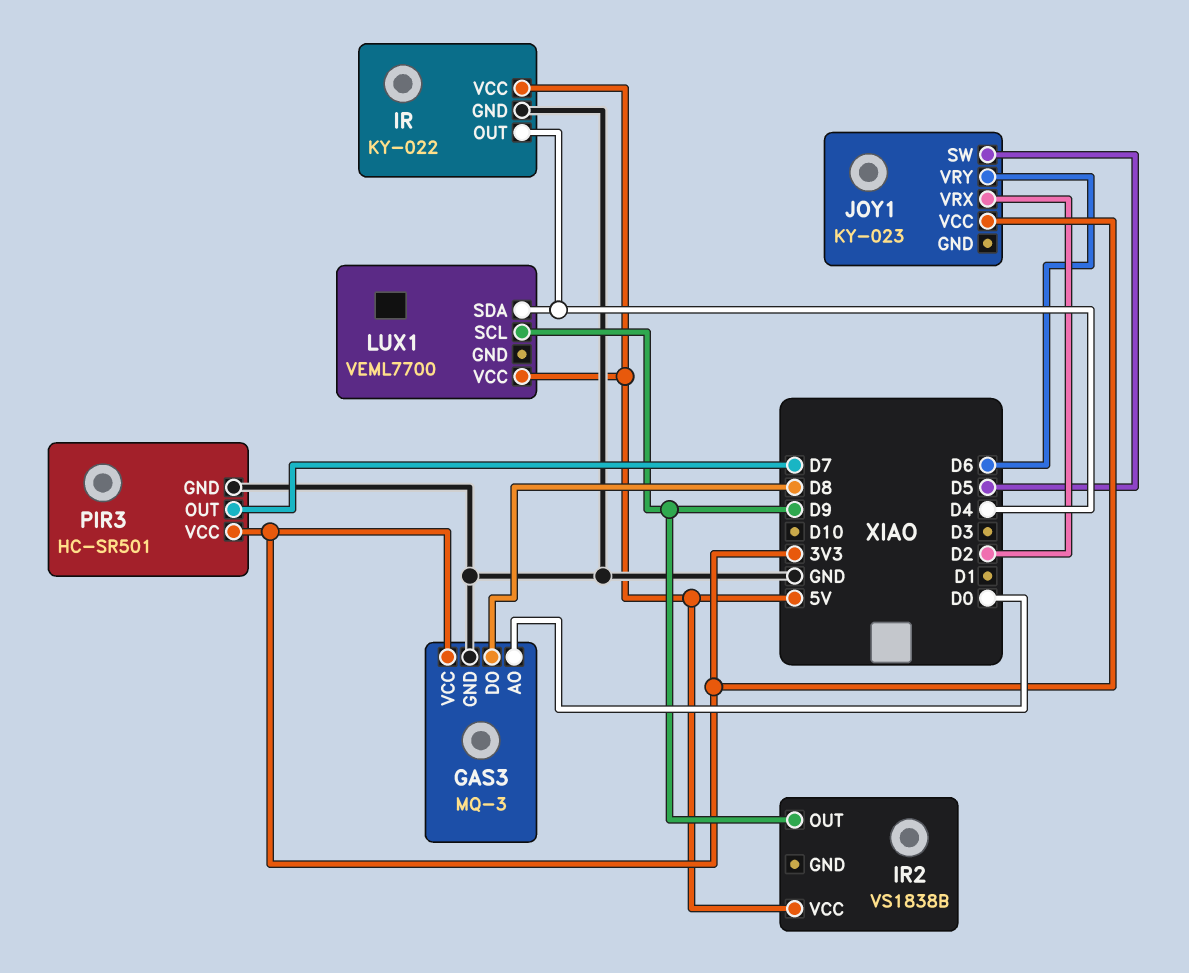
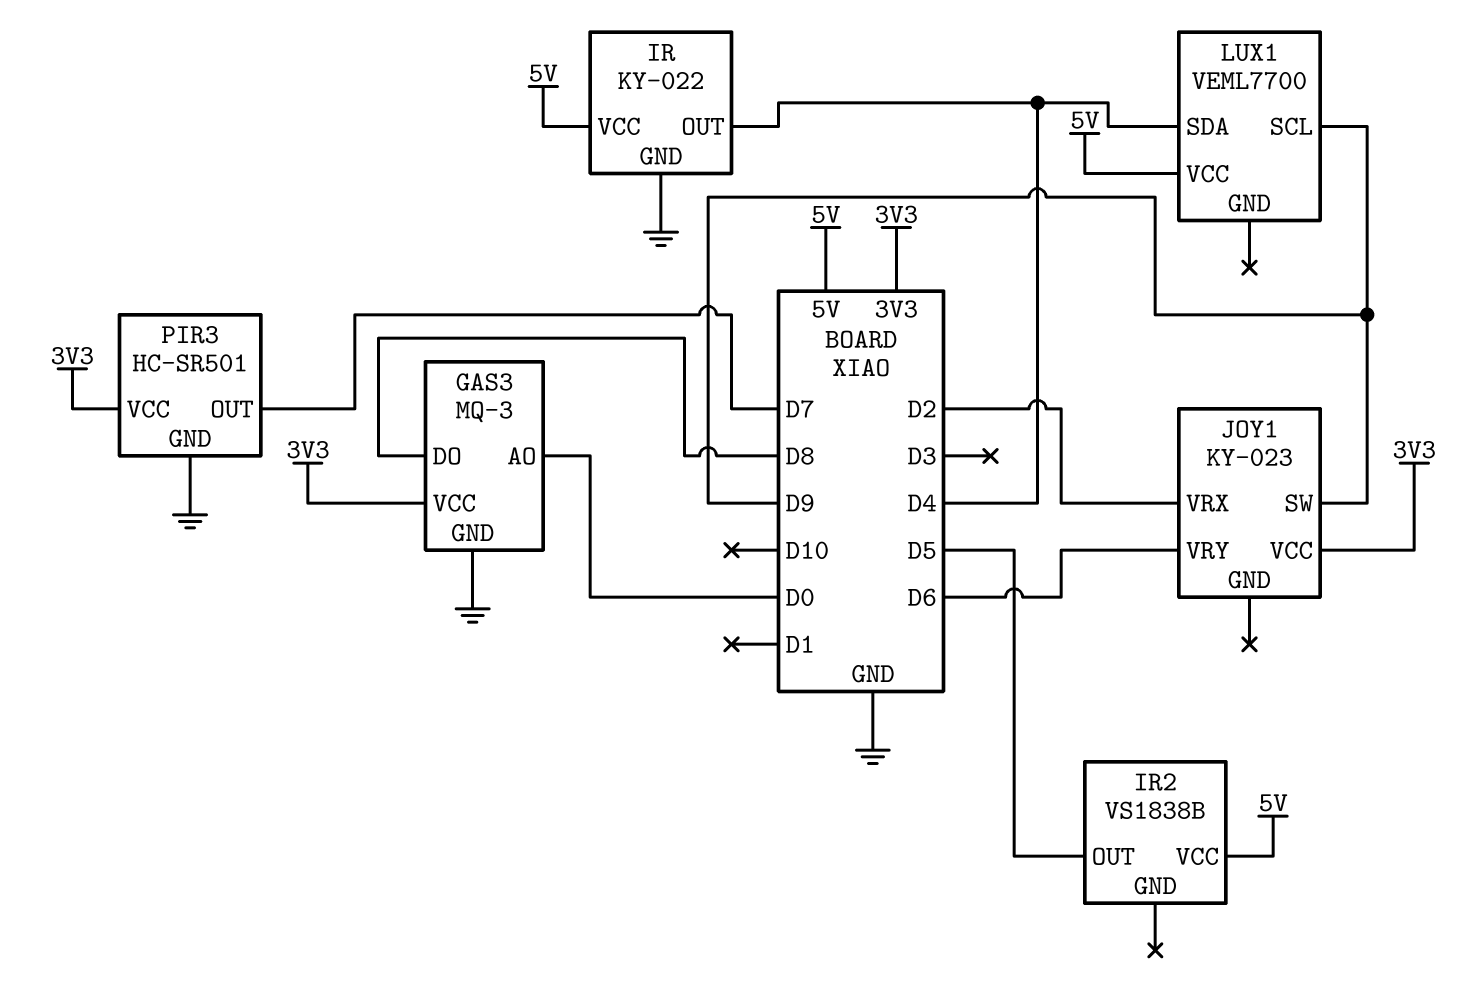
IR2 pin OUT: D9 -> D5
JOY1 pin SW: D5 -> D9

